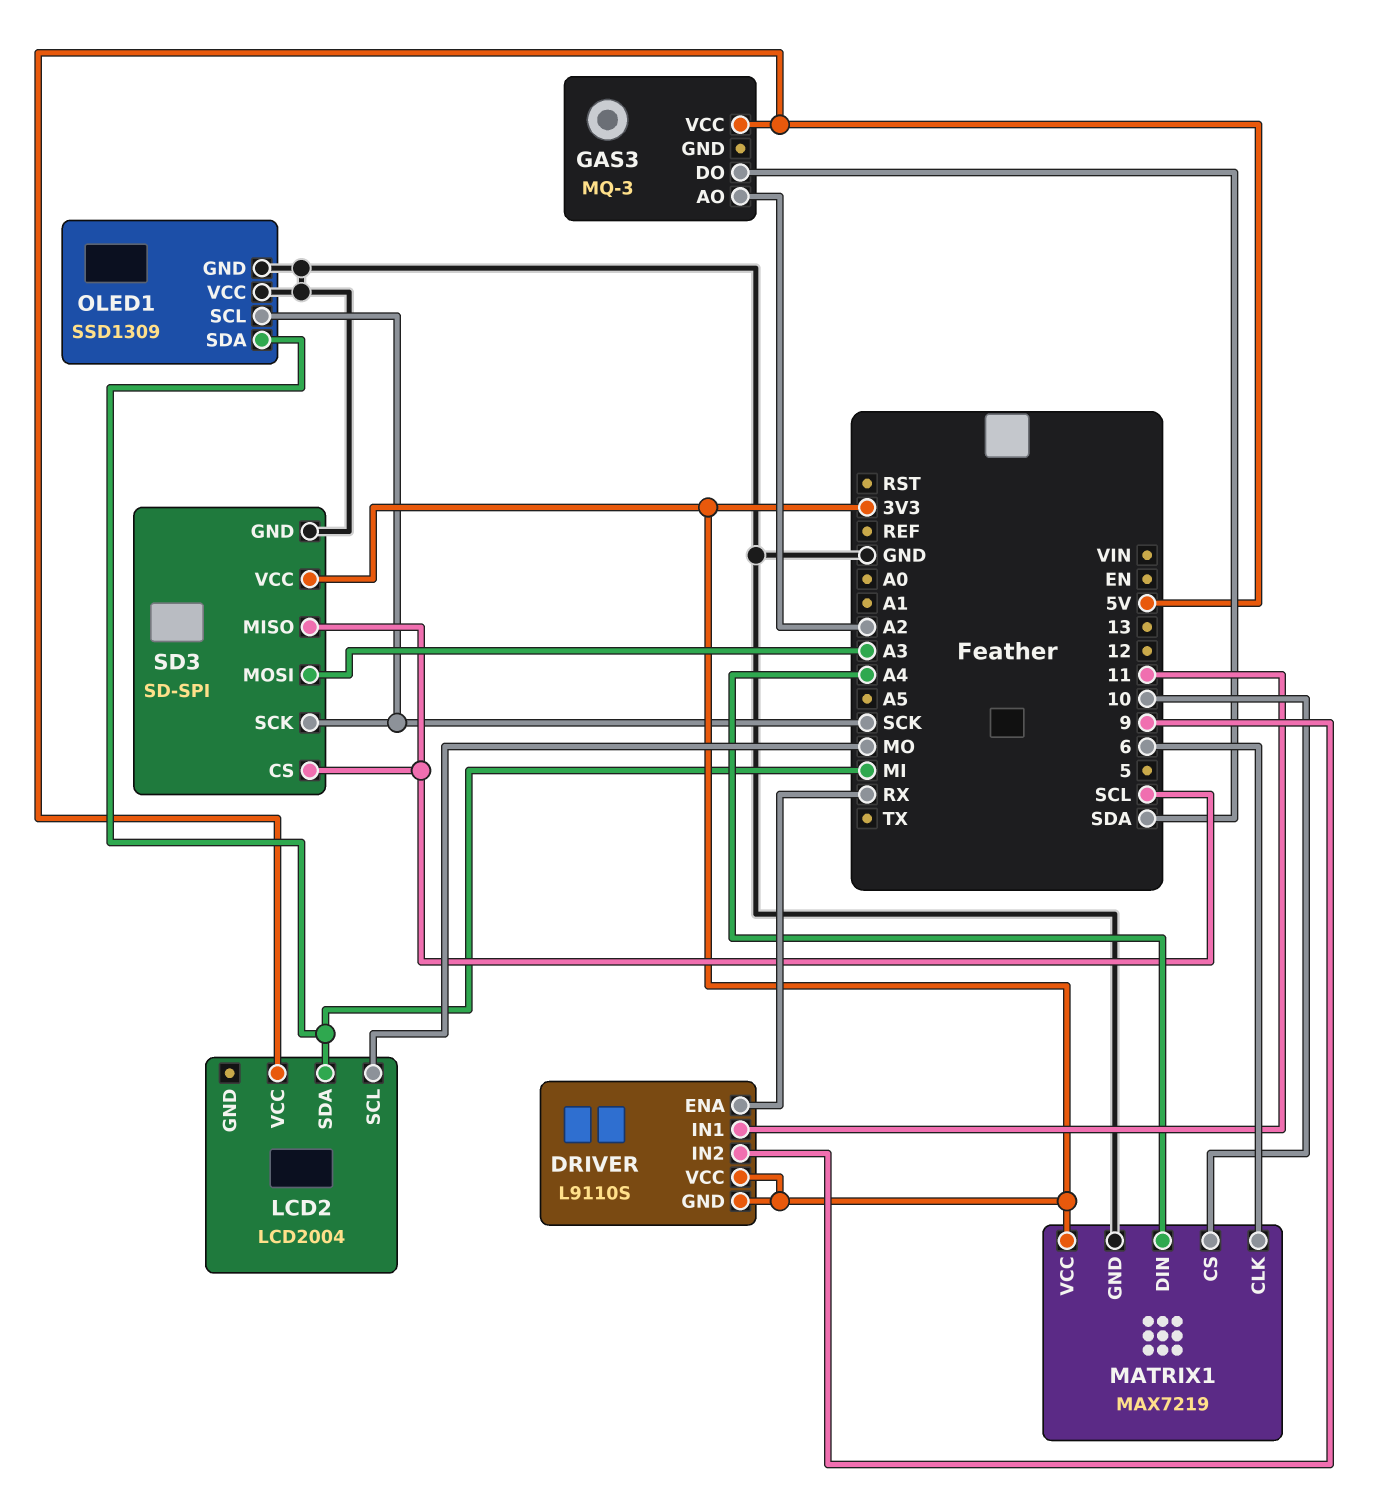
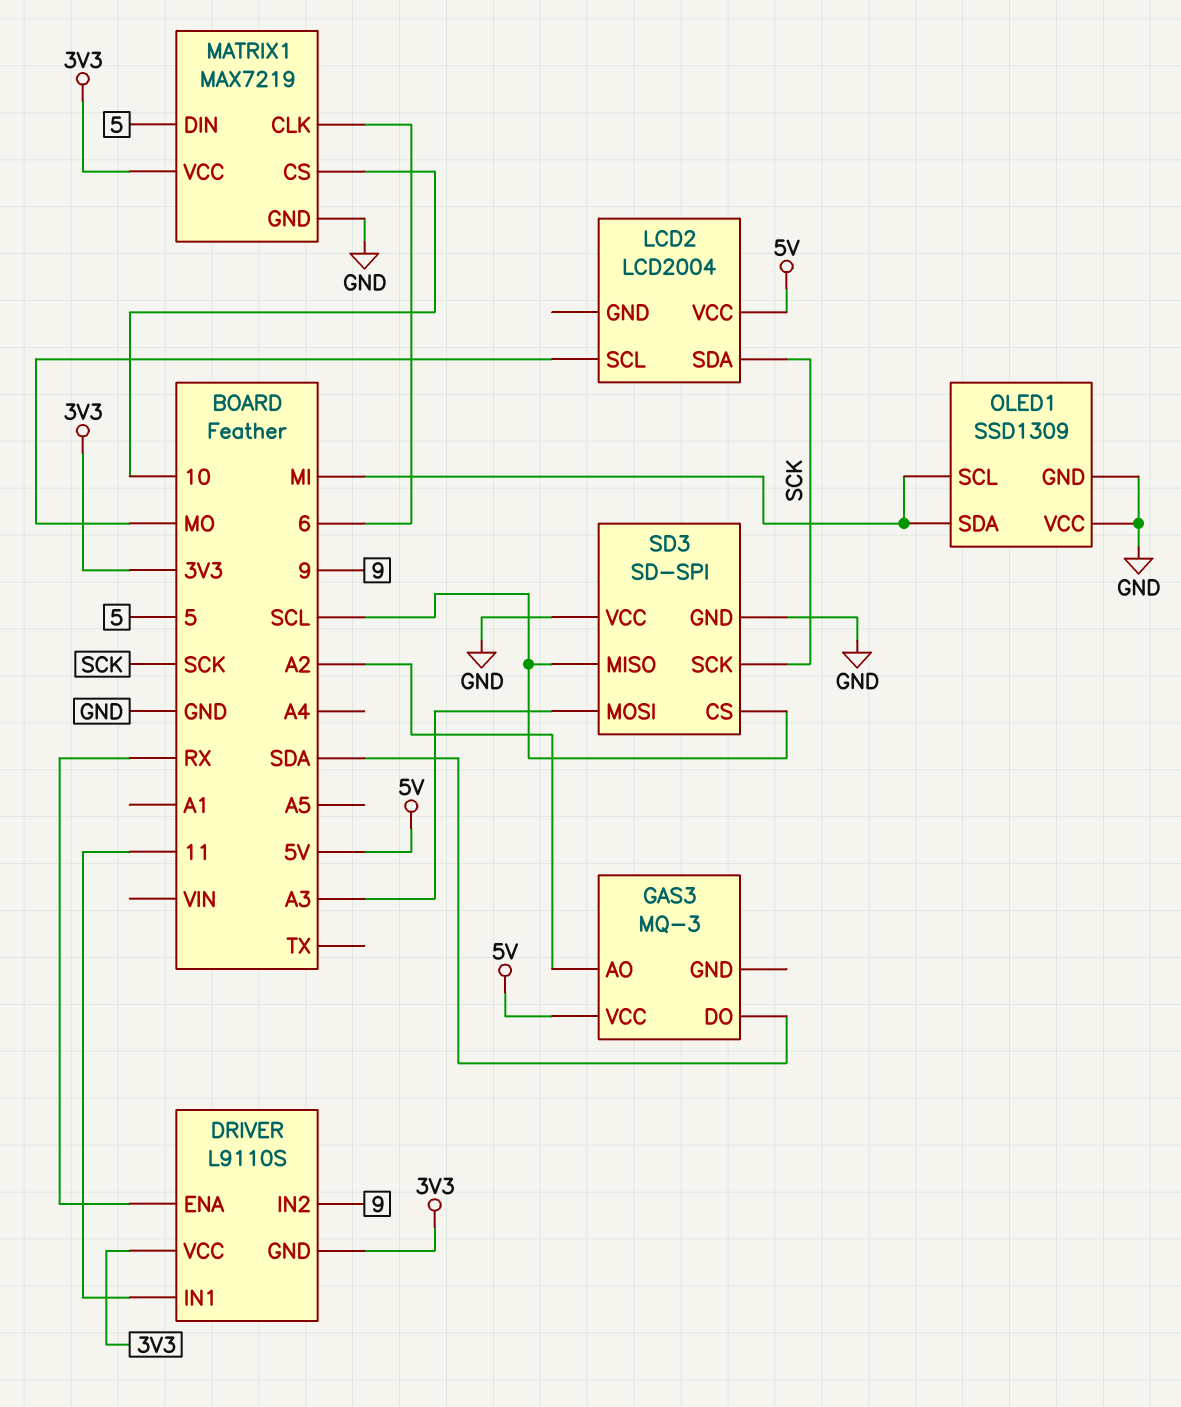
LCD2 pin SDA: MI -> SCK
MATRIX1 pin DIN: A4 -> 5
OLED1 pin SCL: SCK -> MI
SD3 pin VCC: 3V3 -> GND

